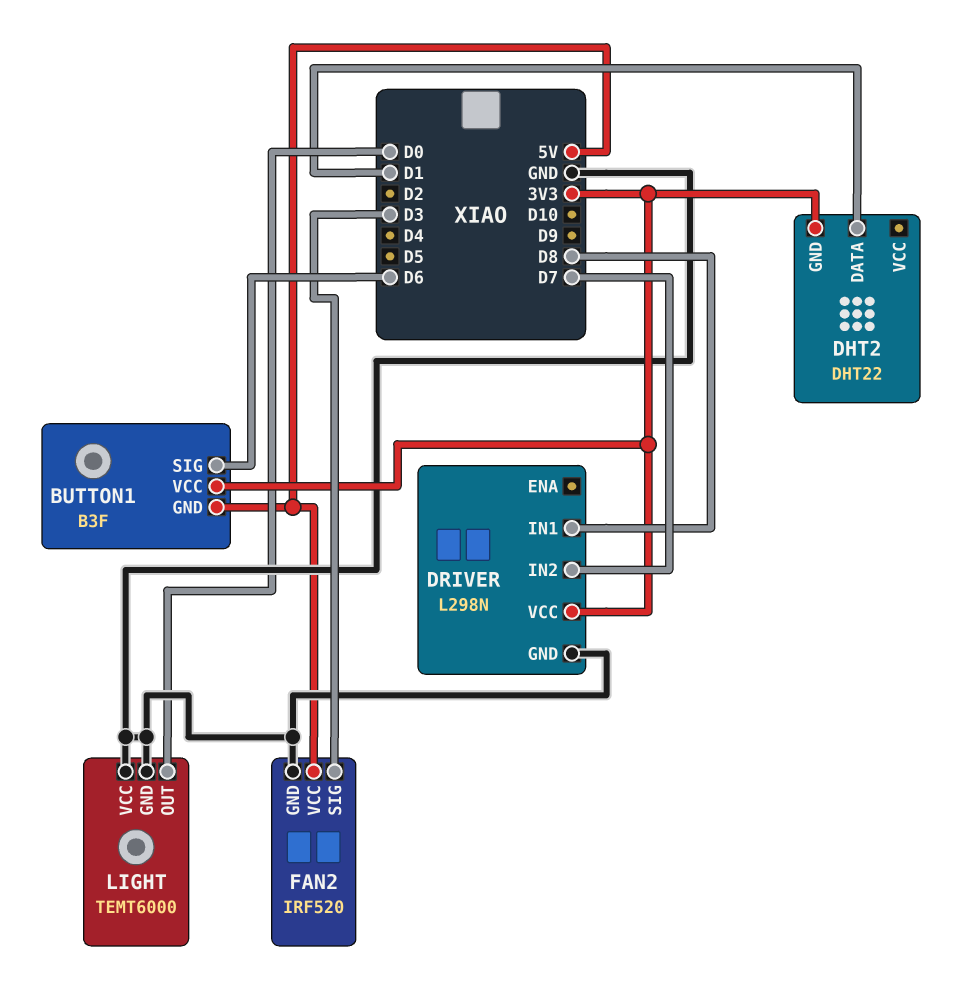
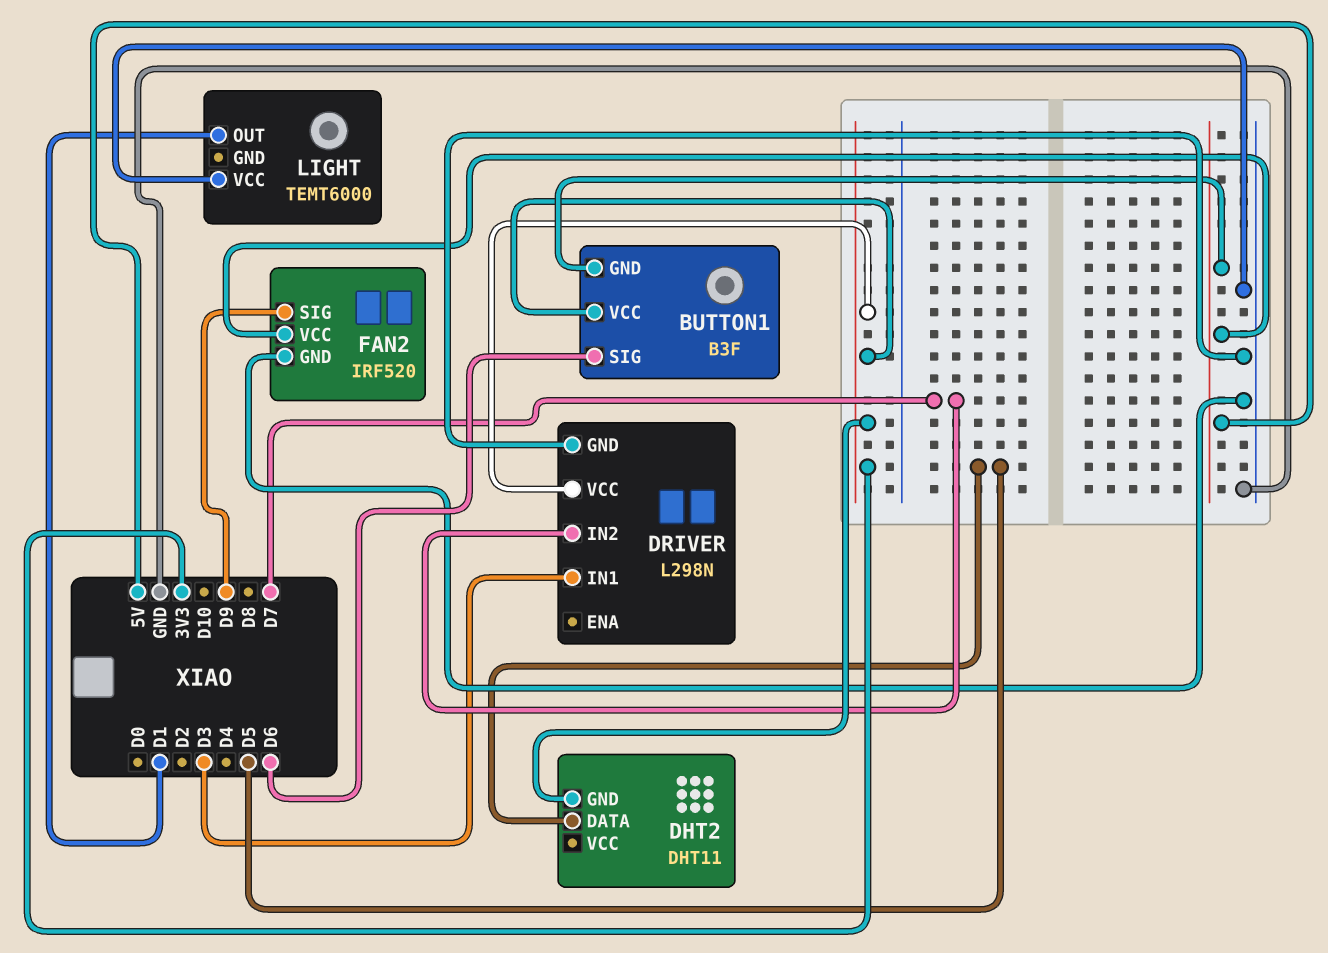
DHT2: DHT22 -> DHT11
DHT2 pin DATA: D1 -> D5
DRIVER pin IN1: D8 -> D3
FAN2 pin SIG: D3 -> D9
LIGHT pin GND: GND -> none
LIGHT pin OUT: D0 -> D1

